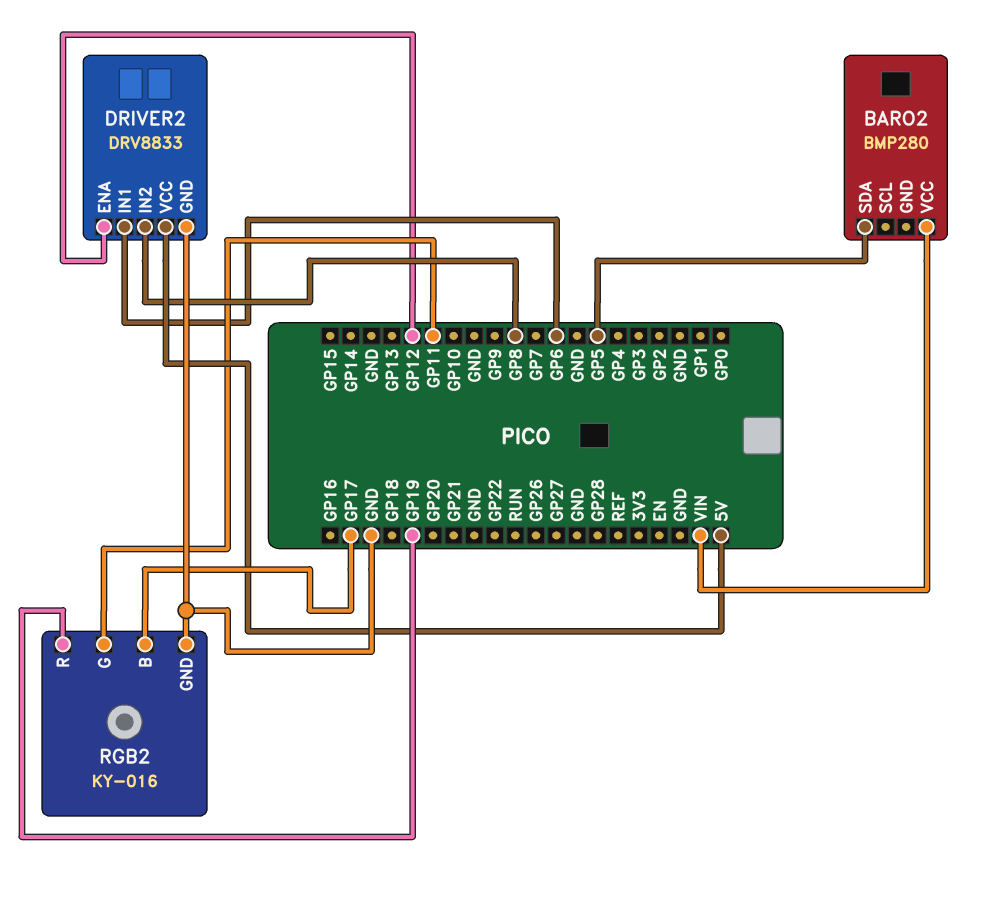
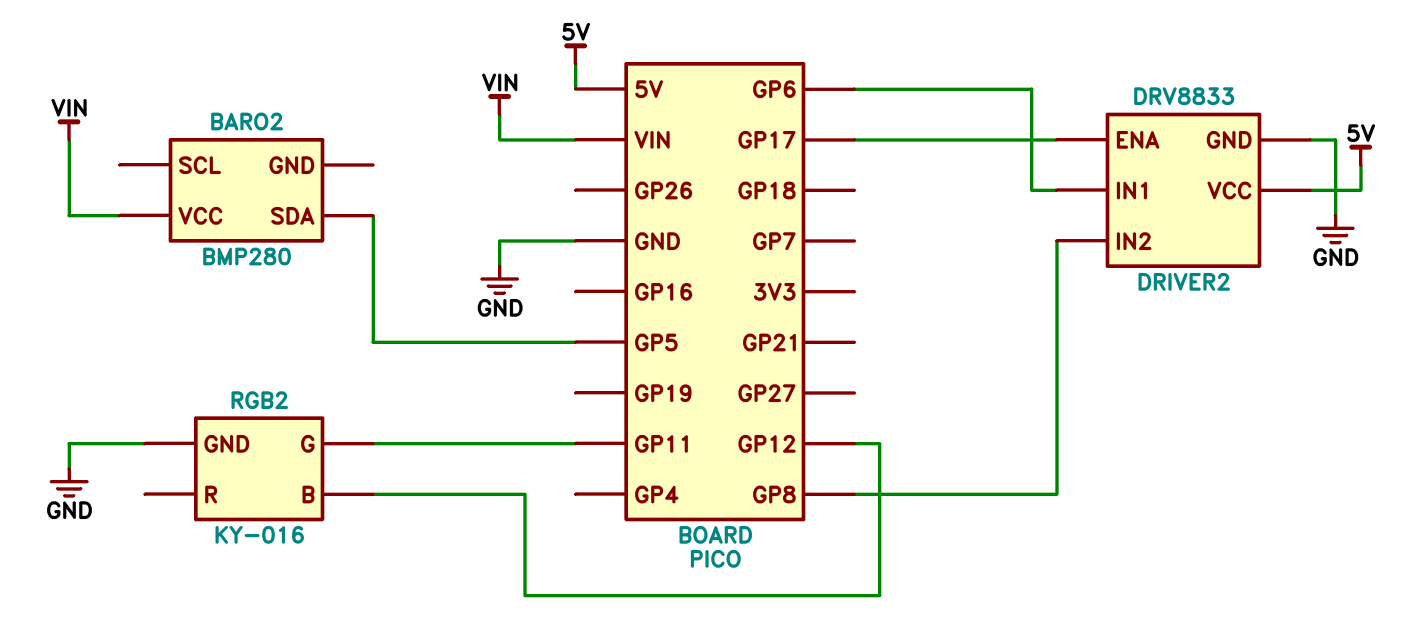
DRIVER2 pin ENA: GP12 -> GP17
RGB2 pin B: GP17 -> GP12
RGB2 pin R: GP19 -> none

